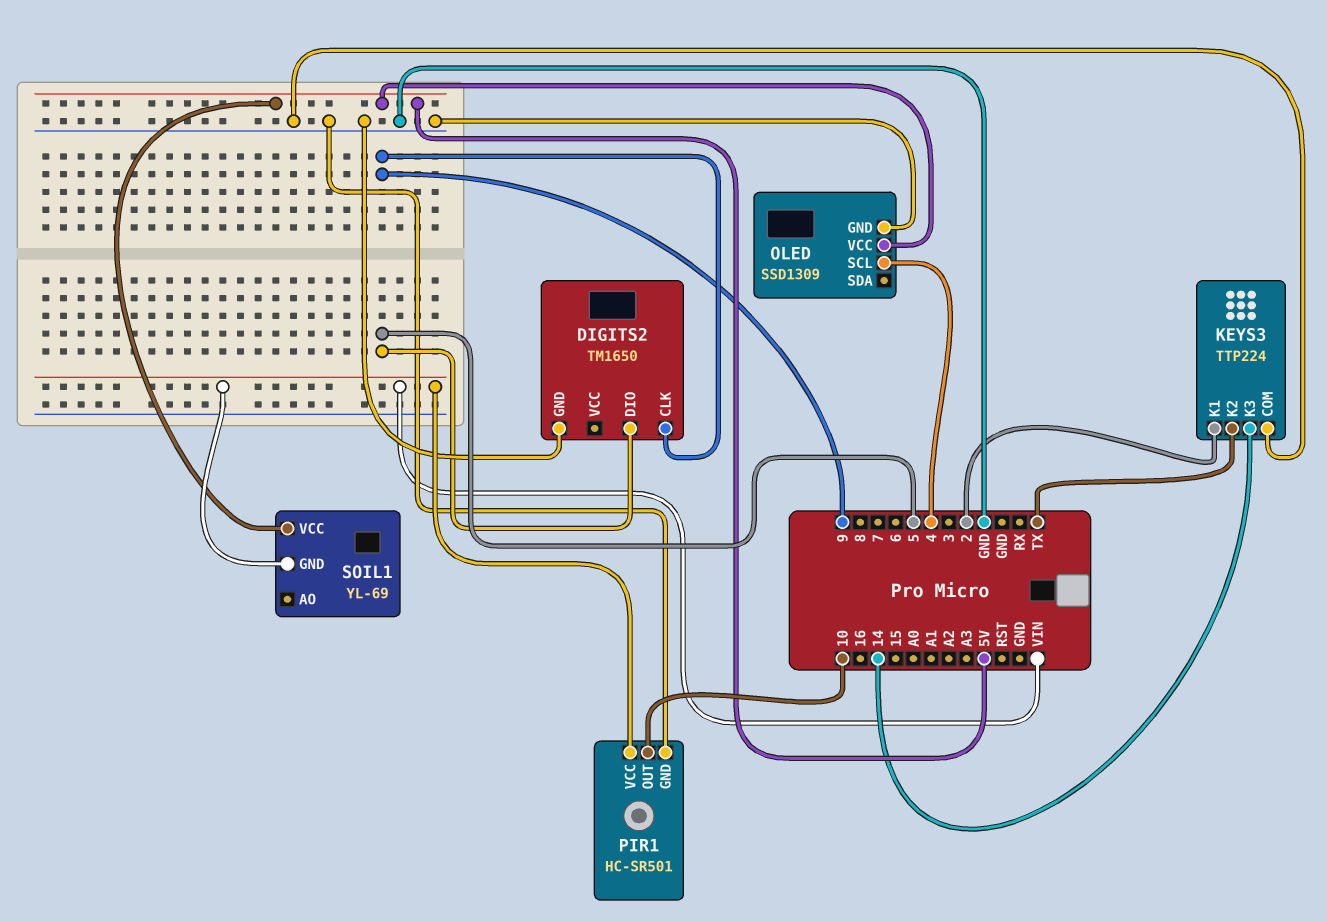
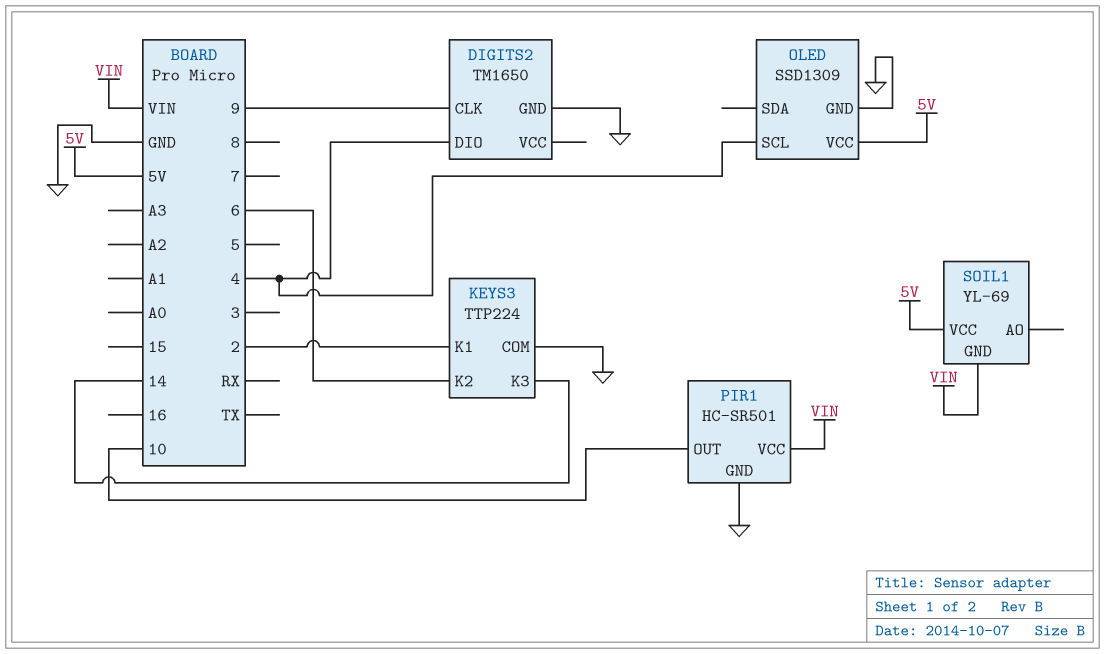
DIGITS2 pin DIO: 5 -> 4
KEYS3 pin K2: TX -> 6

